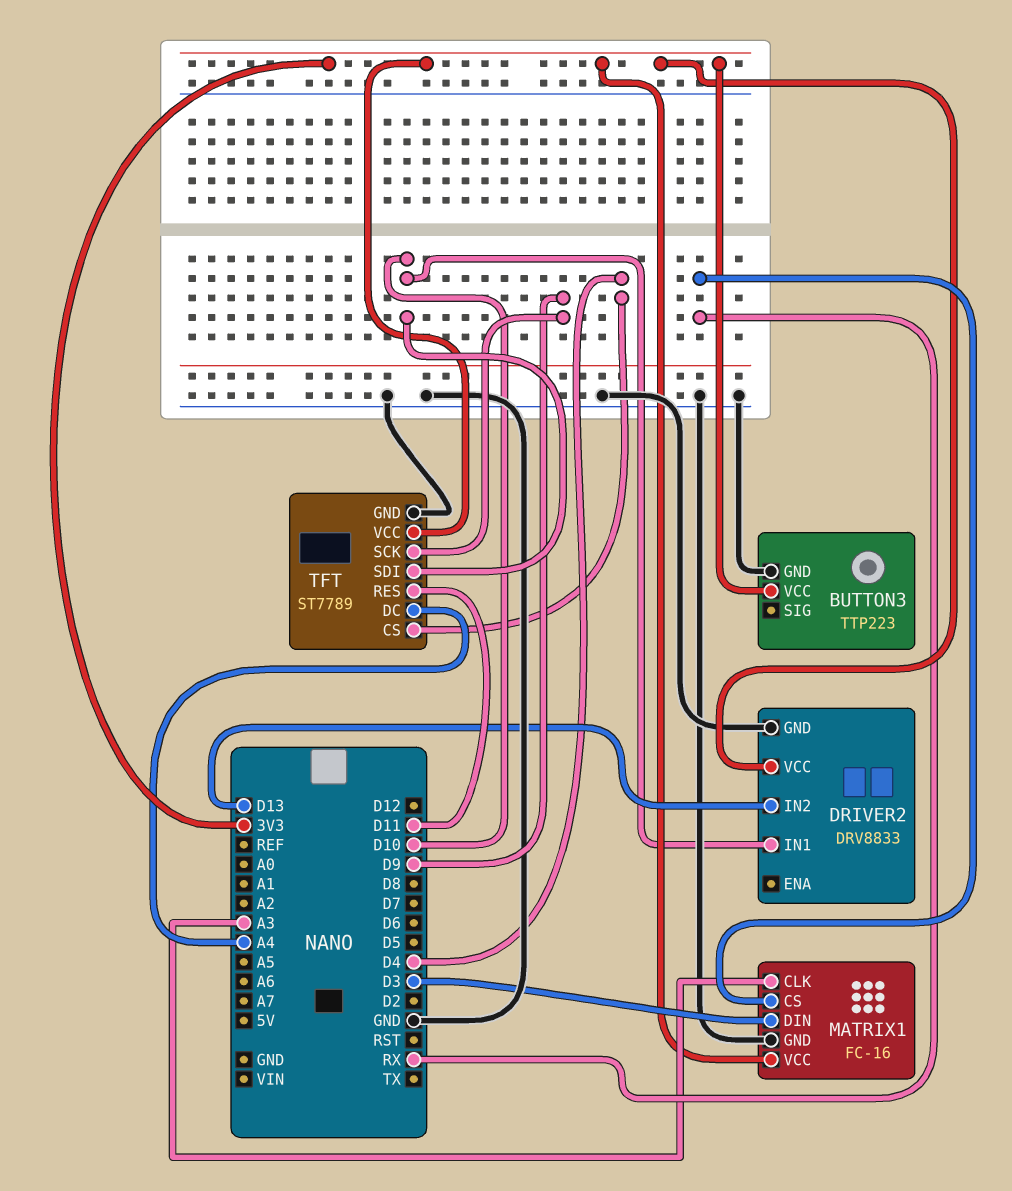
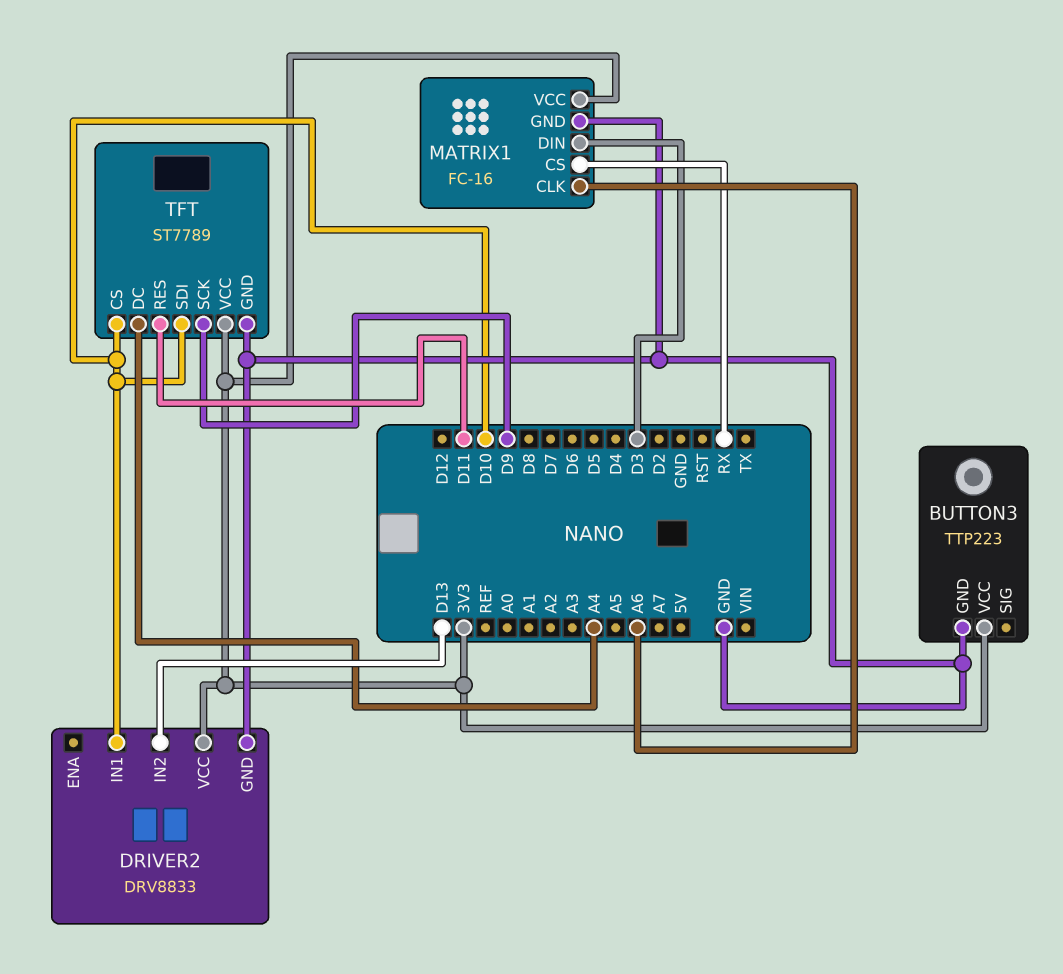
MATRIX1 pin CLK: A3 -> A6
TFT pin CS: D4 -> D10

